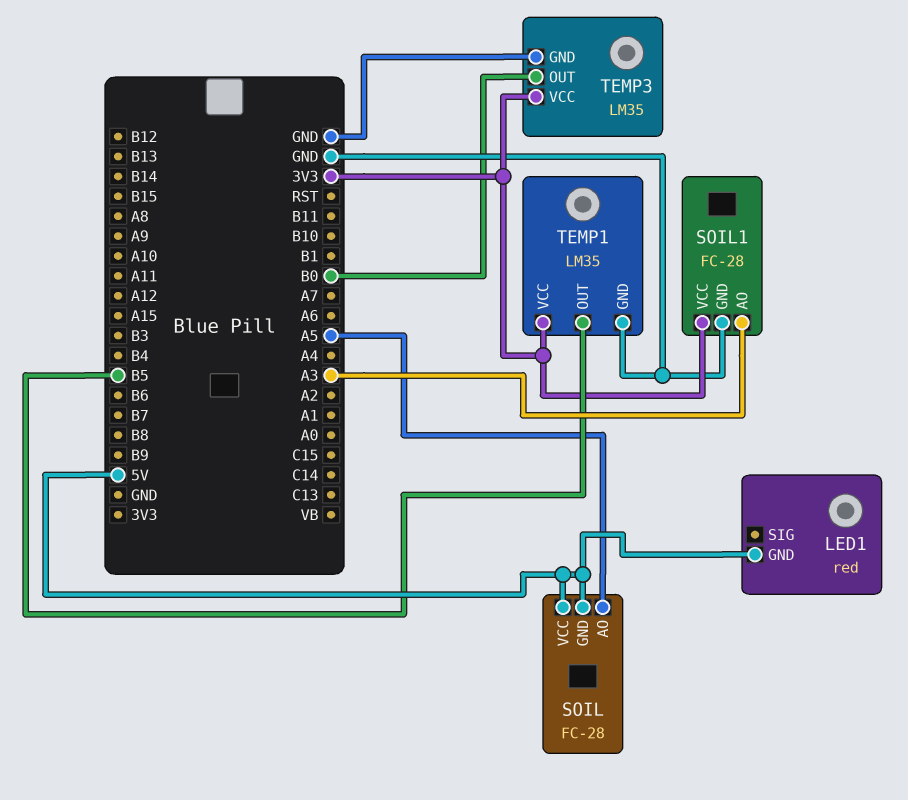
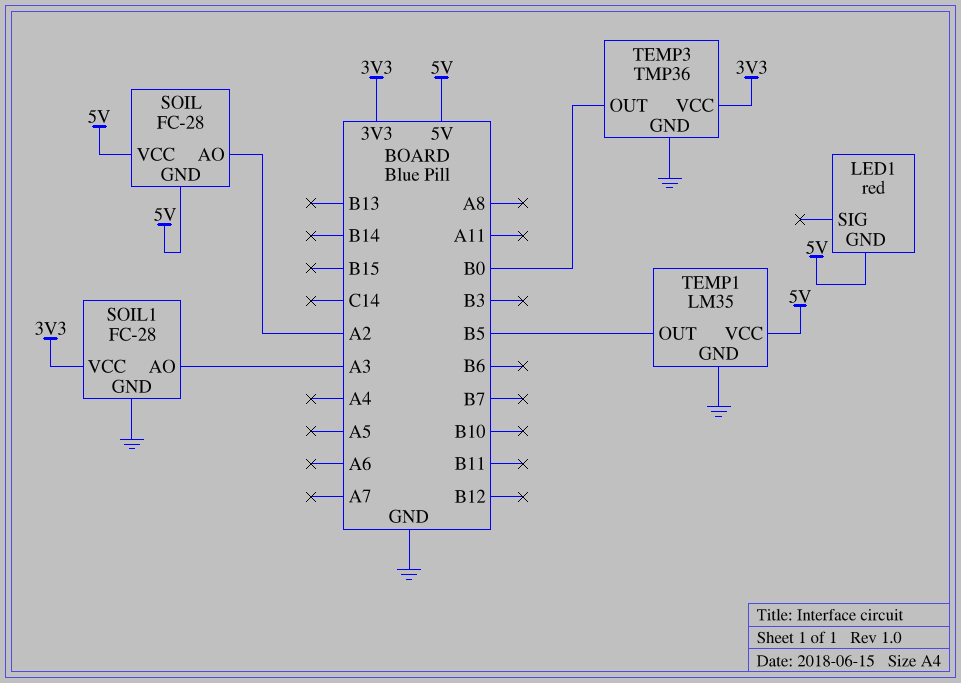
SOIL pin AO: A5 -> A2
TEMP1 pin VCC: 3V3 -> 5V
TEMP3: LM35 -> TMP36

